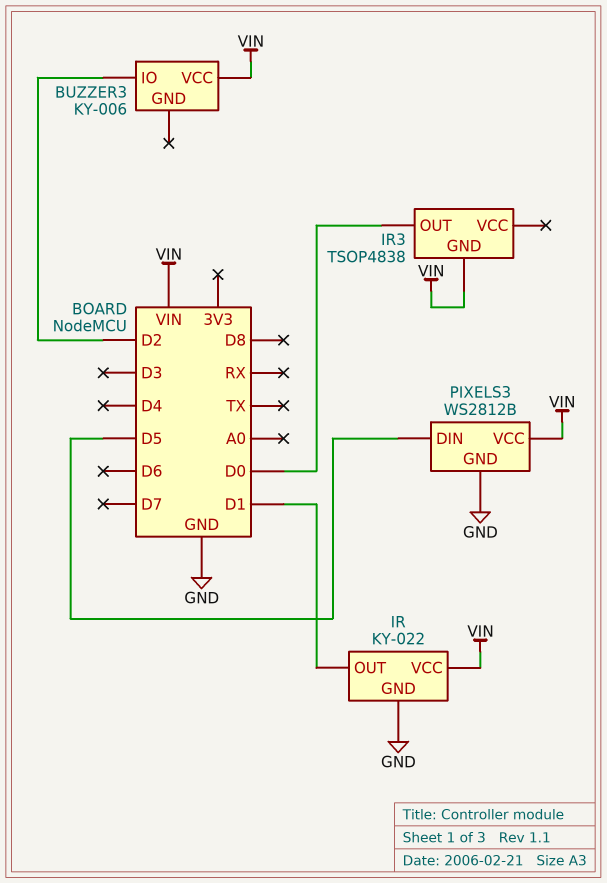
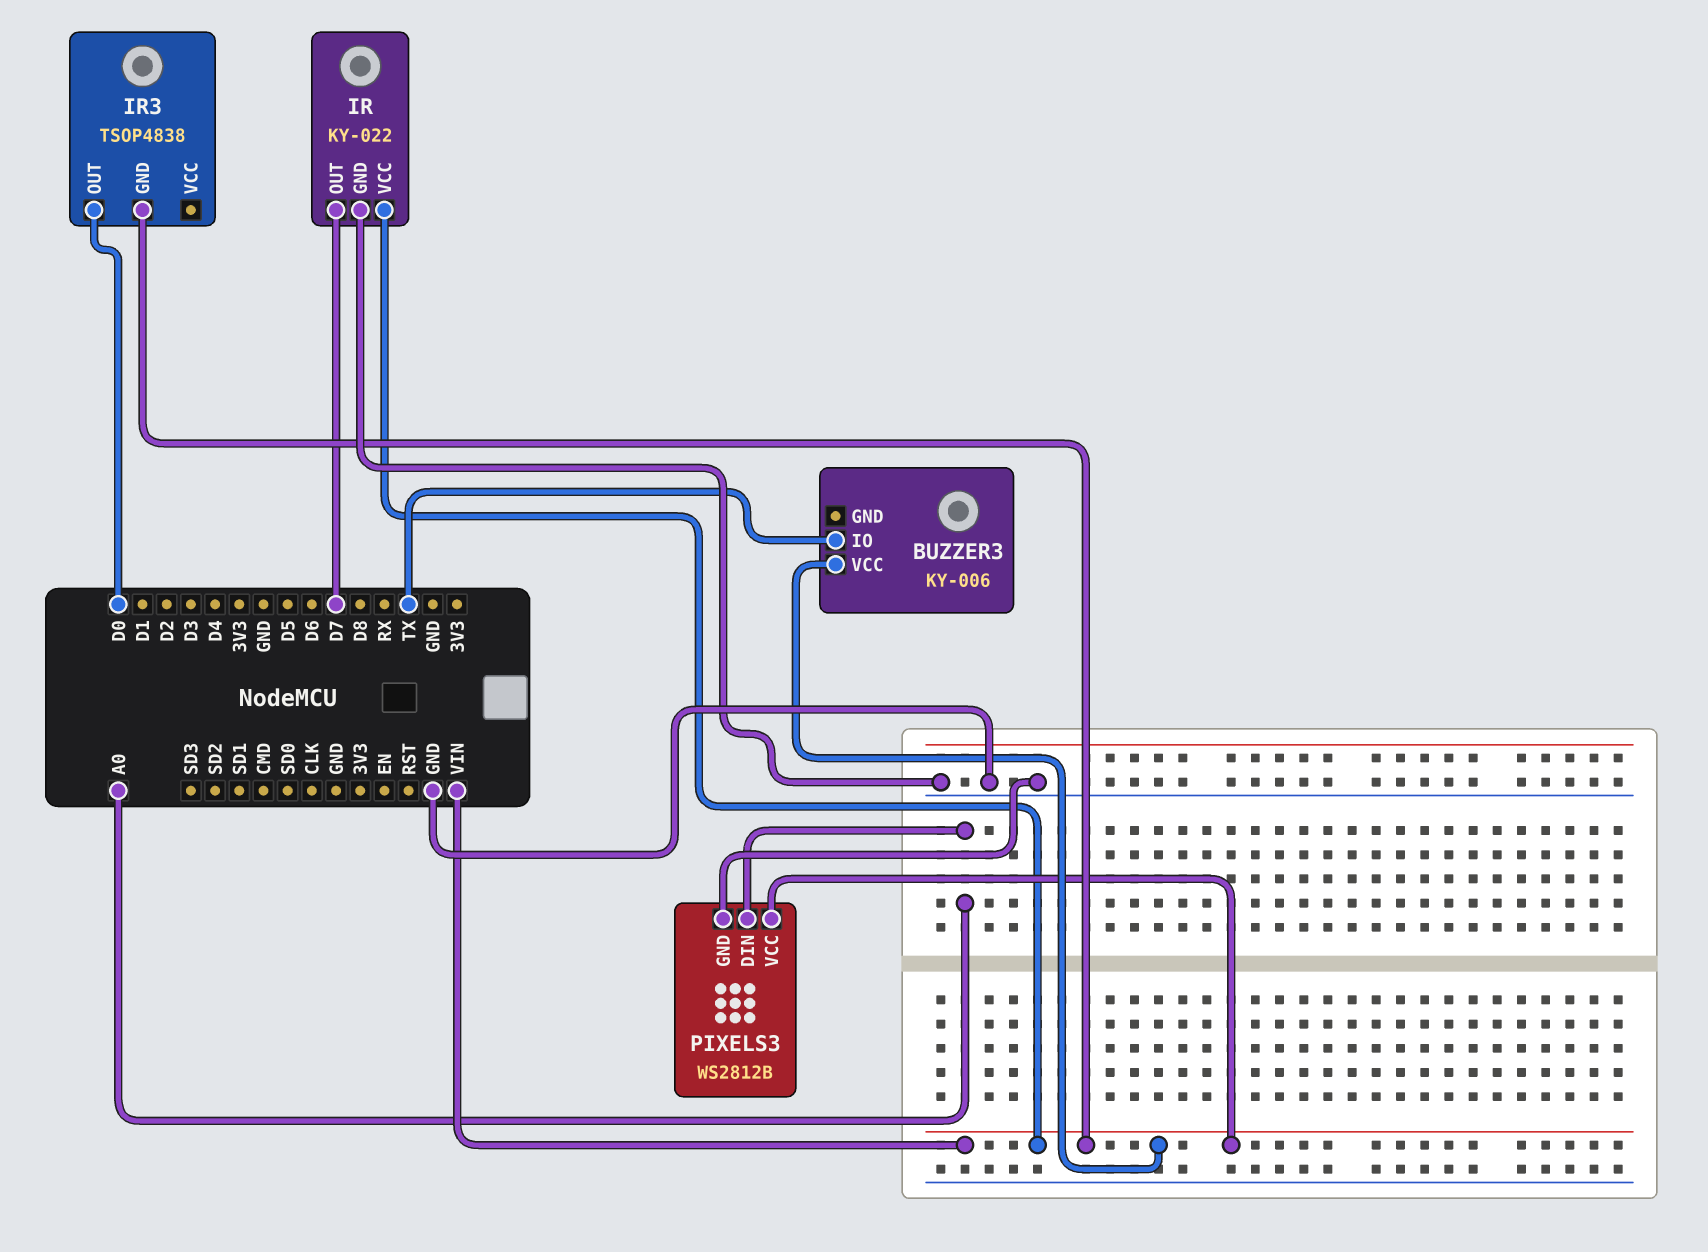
BUZZER3 pin IO: D2 -> TX
IR pin OUT: D1 -> D7
PIXELS3 pin DIN: D5 -> A0

